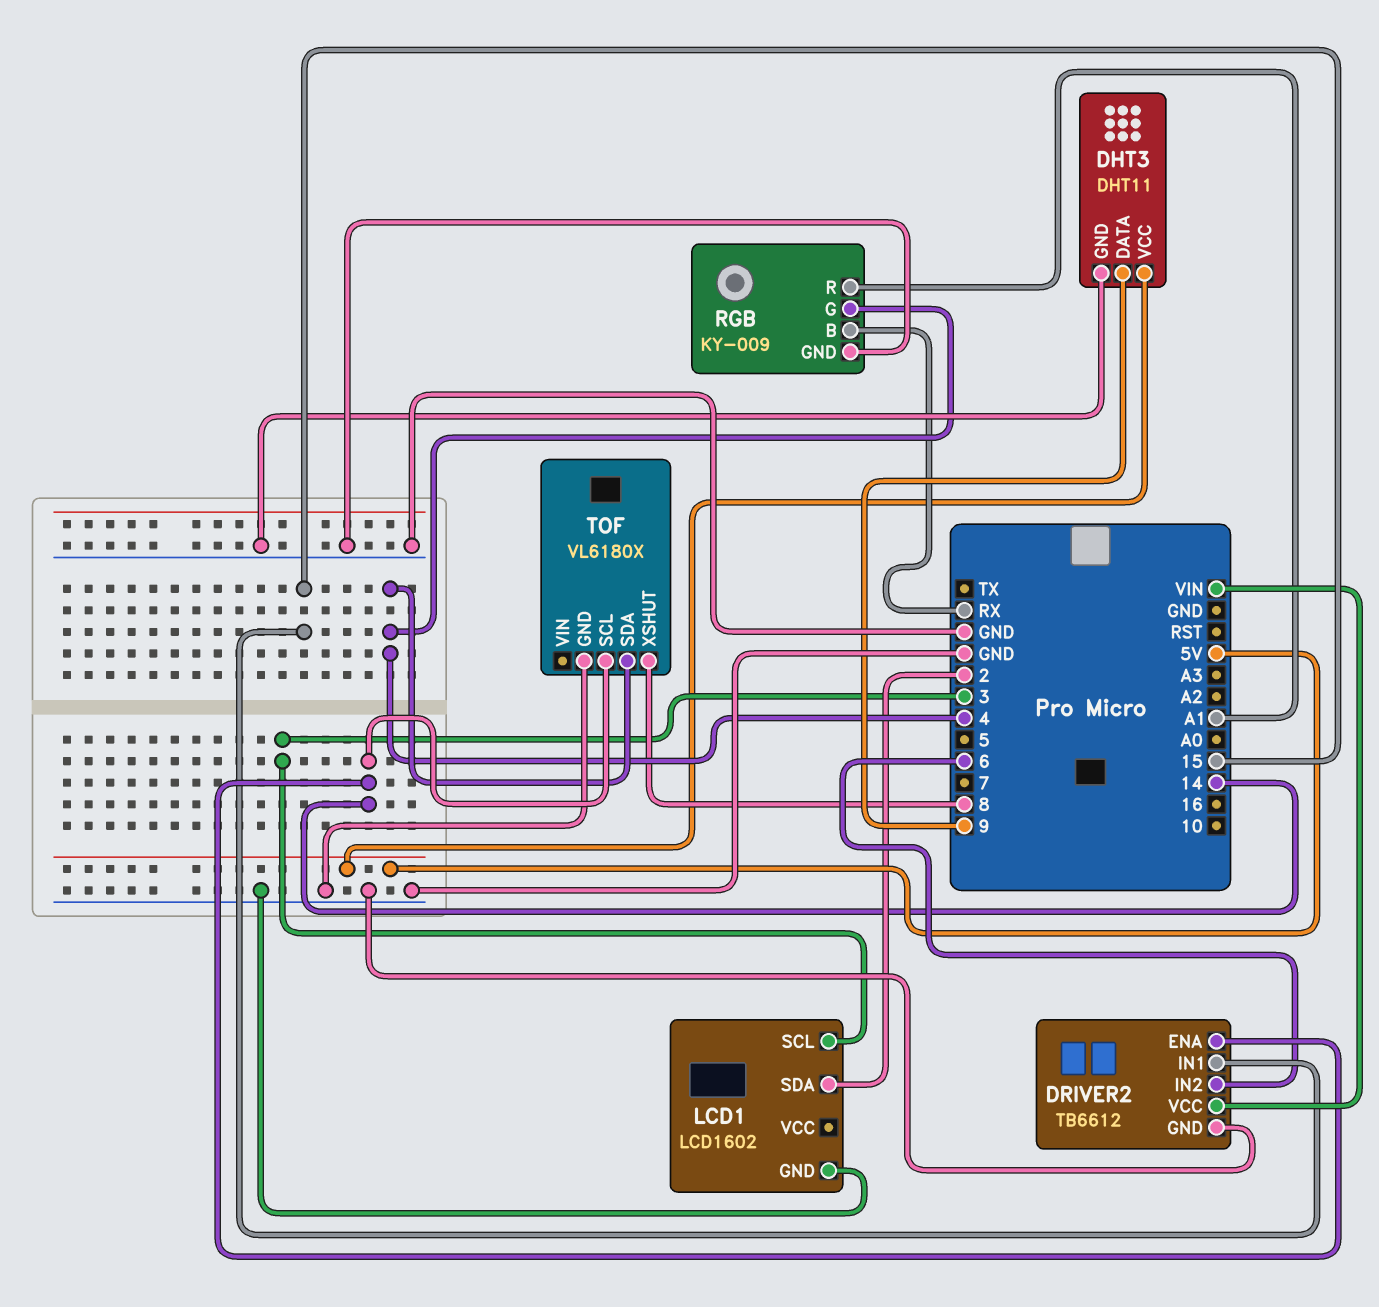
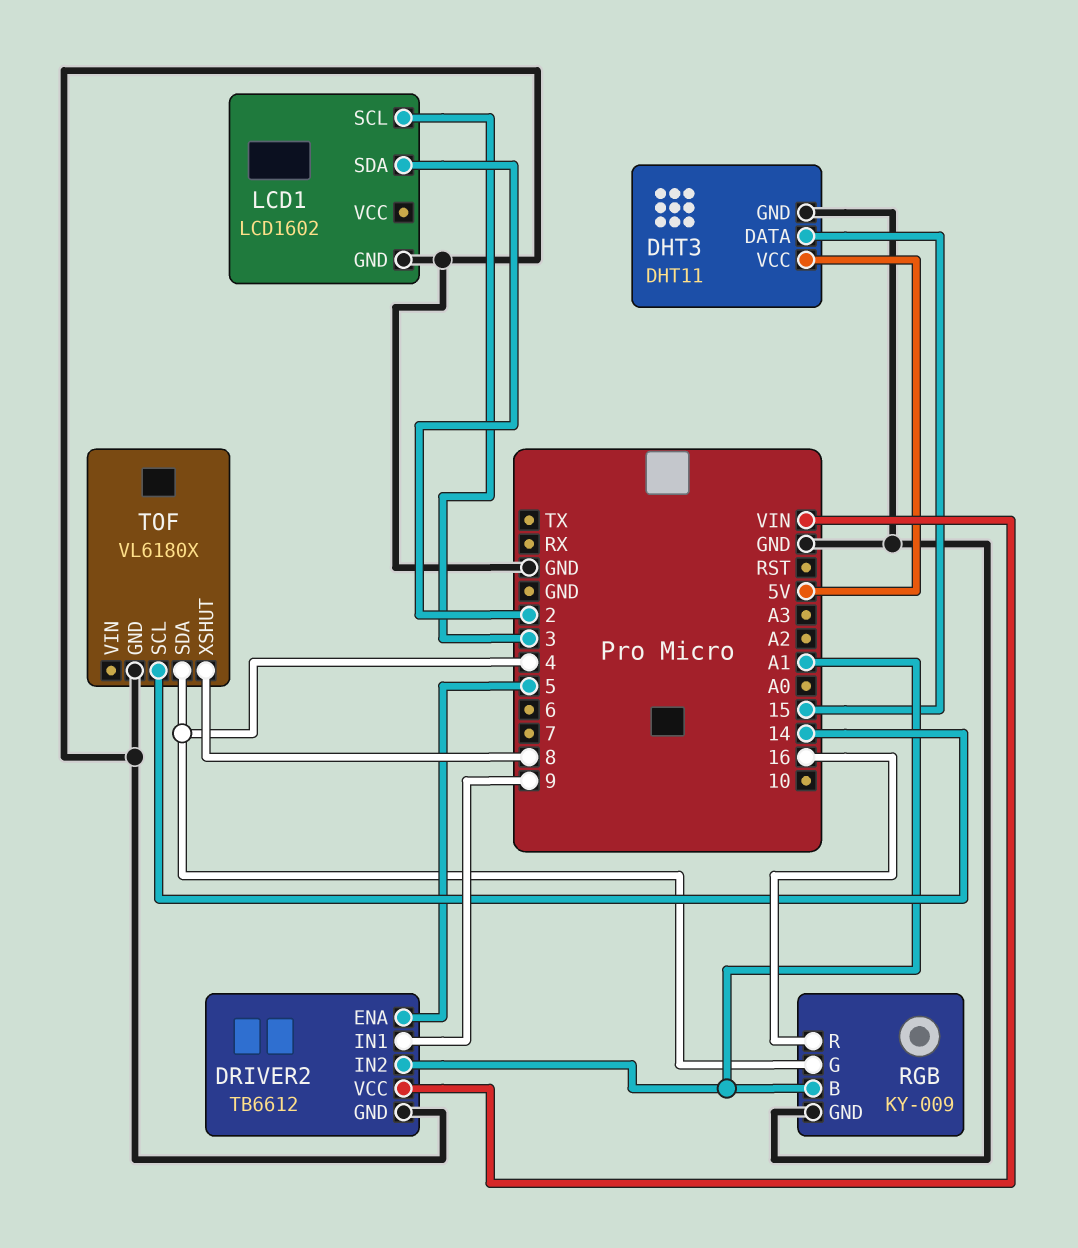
DHT3 pin DATA: 9 -> 15
DRIVER2 pin ENA: 14 -> 5
DRIVER2 pin IN1: 15 -> 9
DRIVER2 pin IN2: 6 -> A1
RGB pin B: RX -> A1
RGB pin R: A1 -> 16

